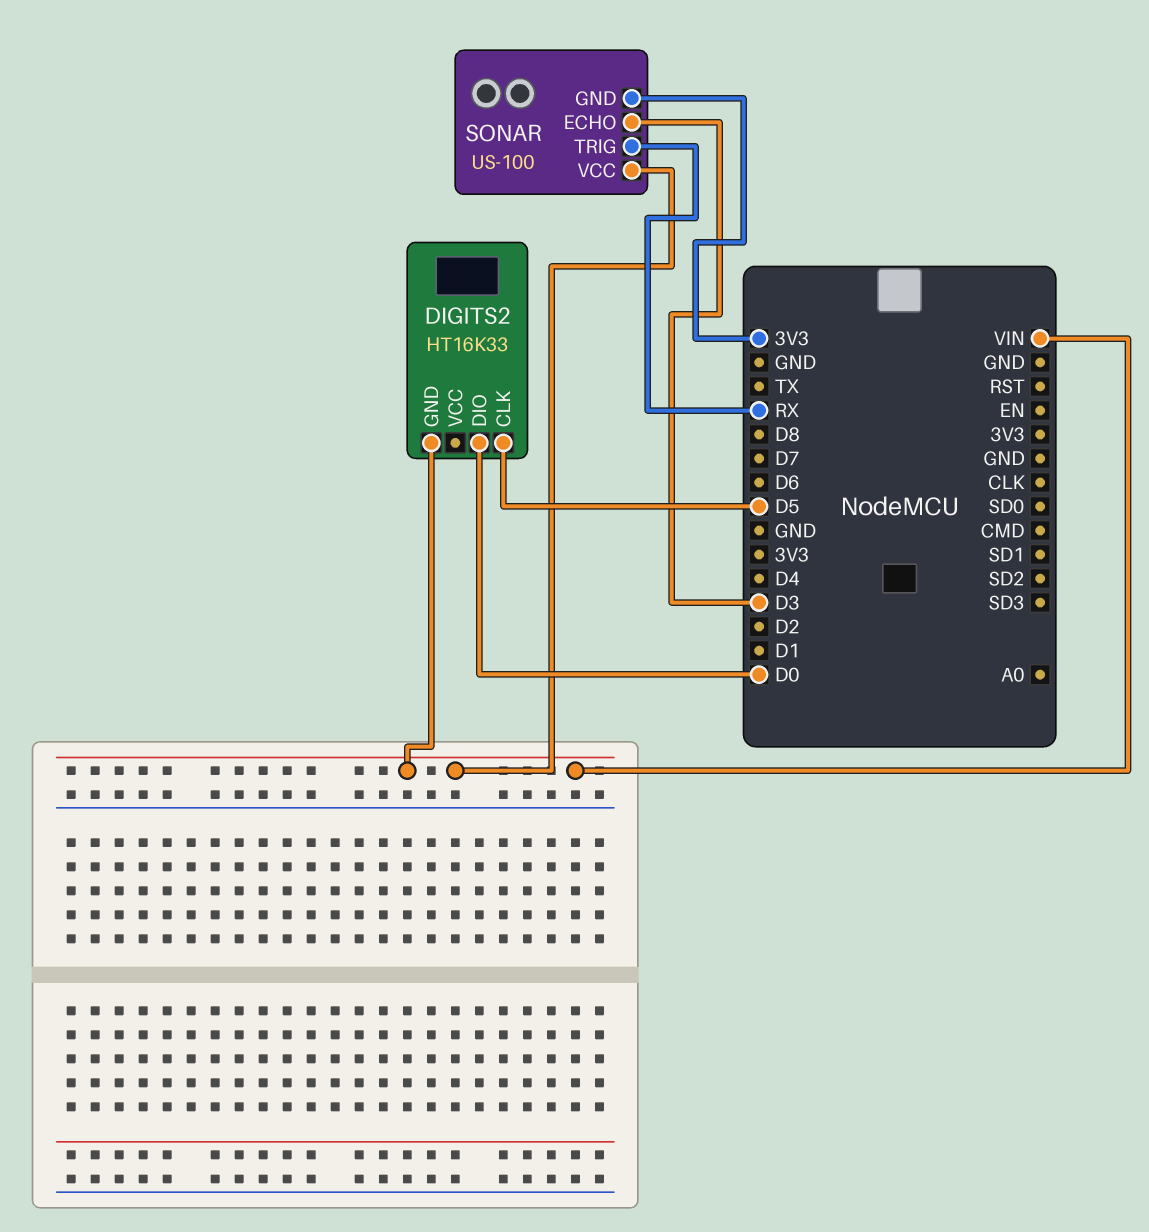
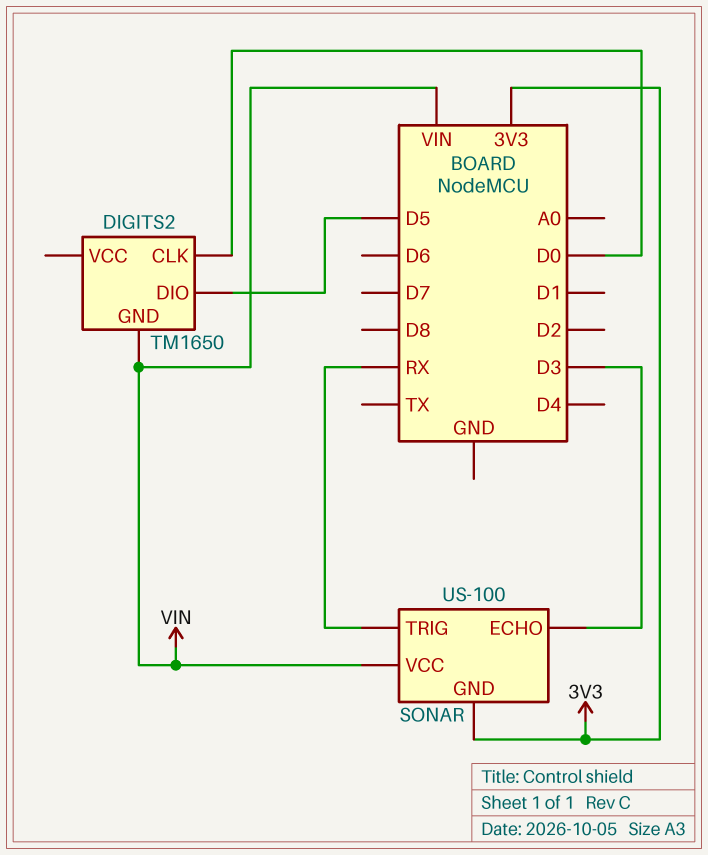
DIGITS2: HT16K33 -> TM1650
DIGITS2 pin CLK: D5 -> D0
DIGITS2 pin DIO: D0 -> D5

